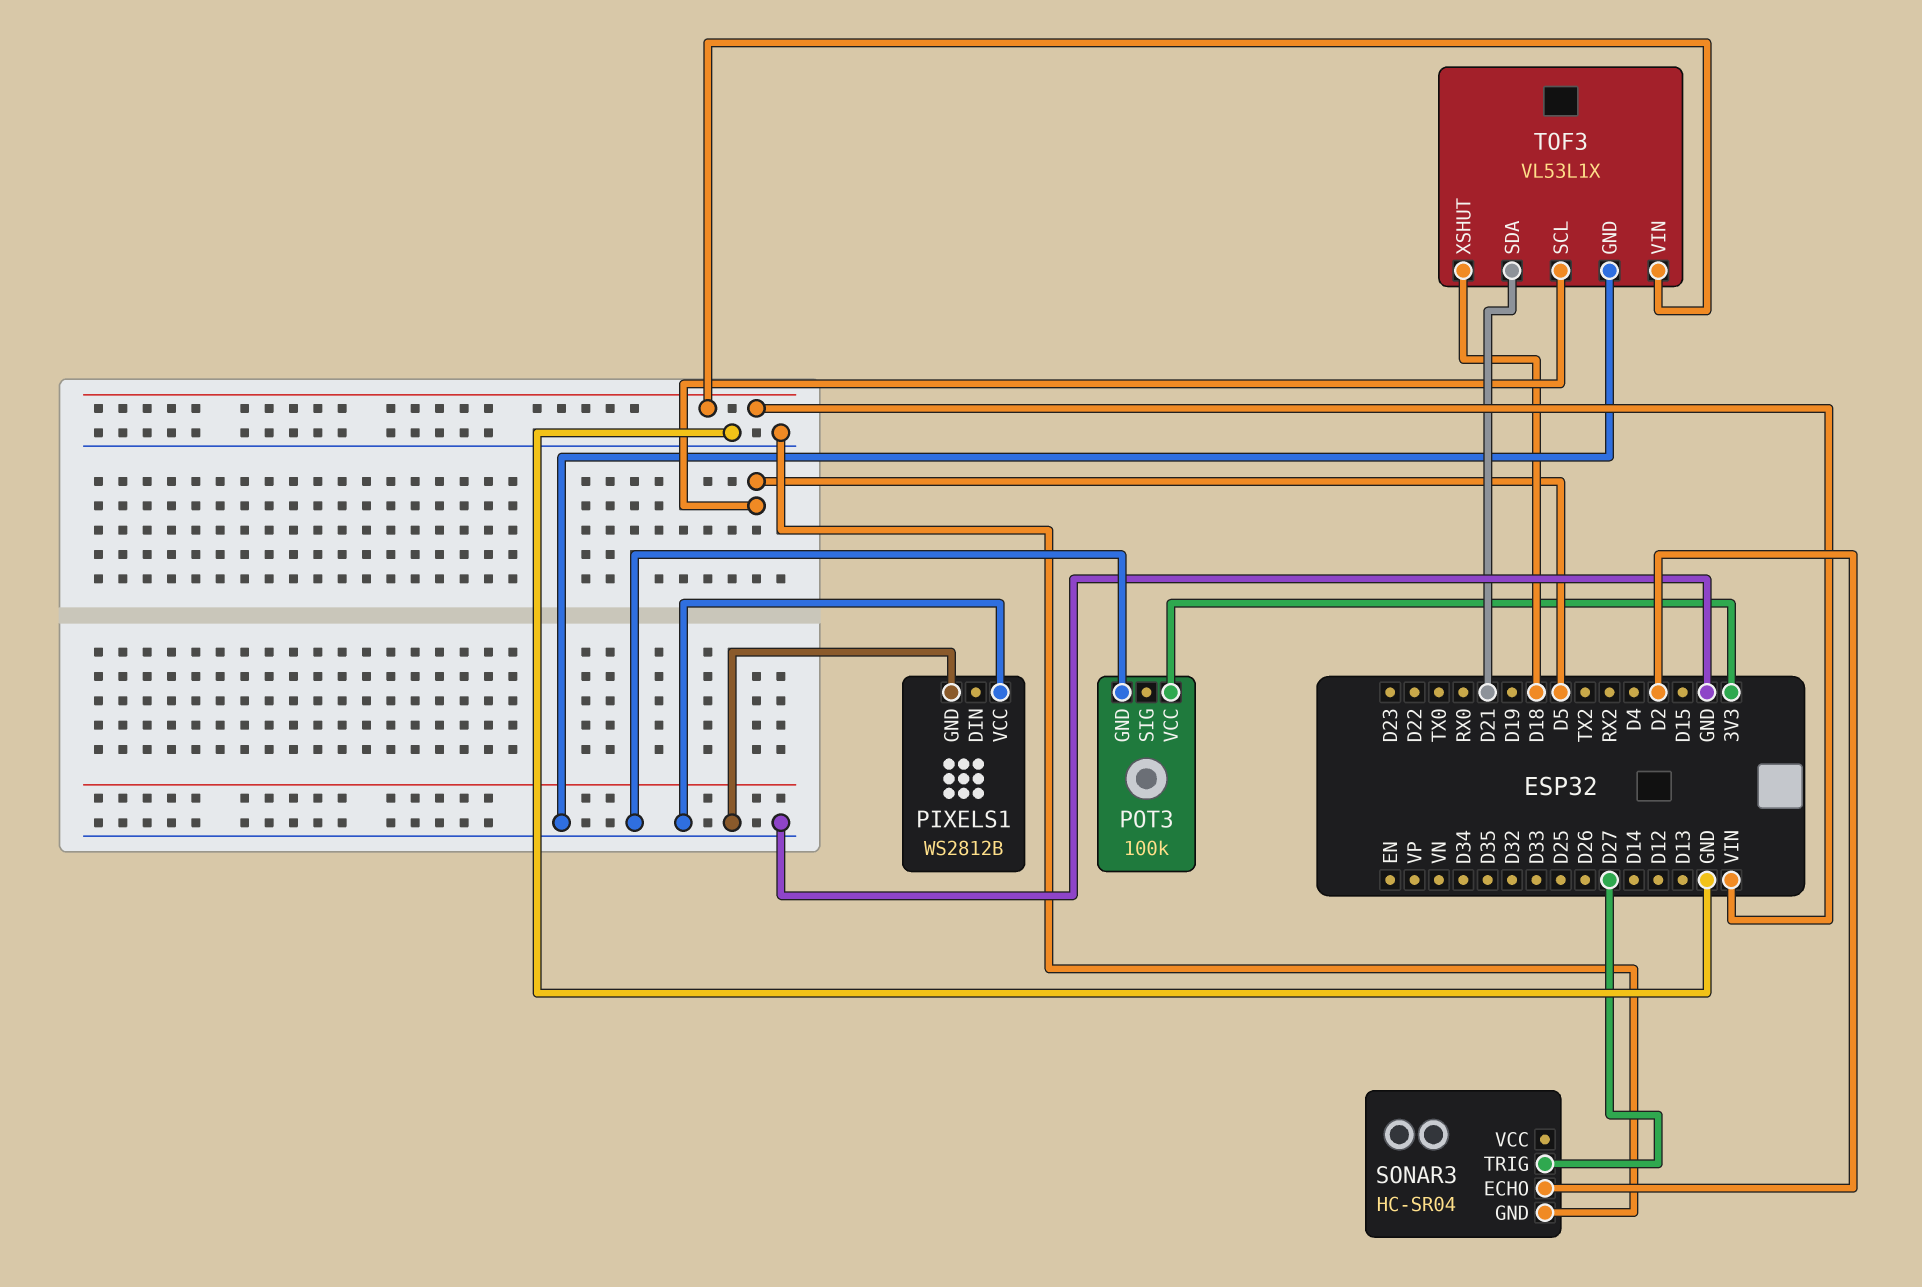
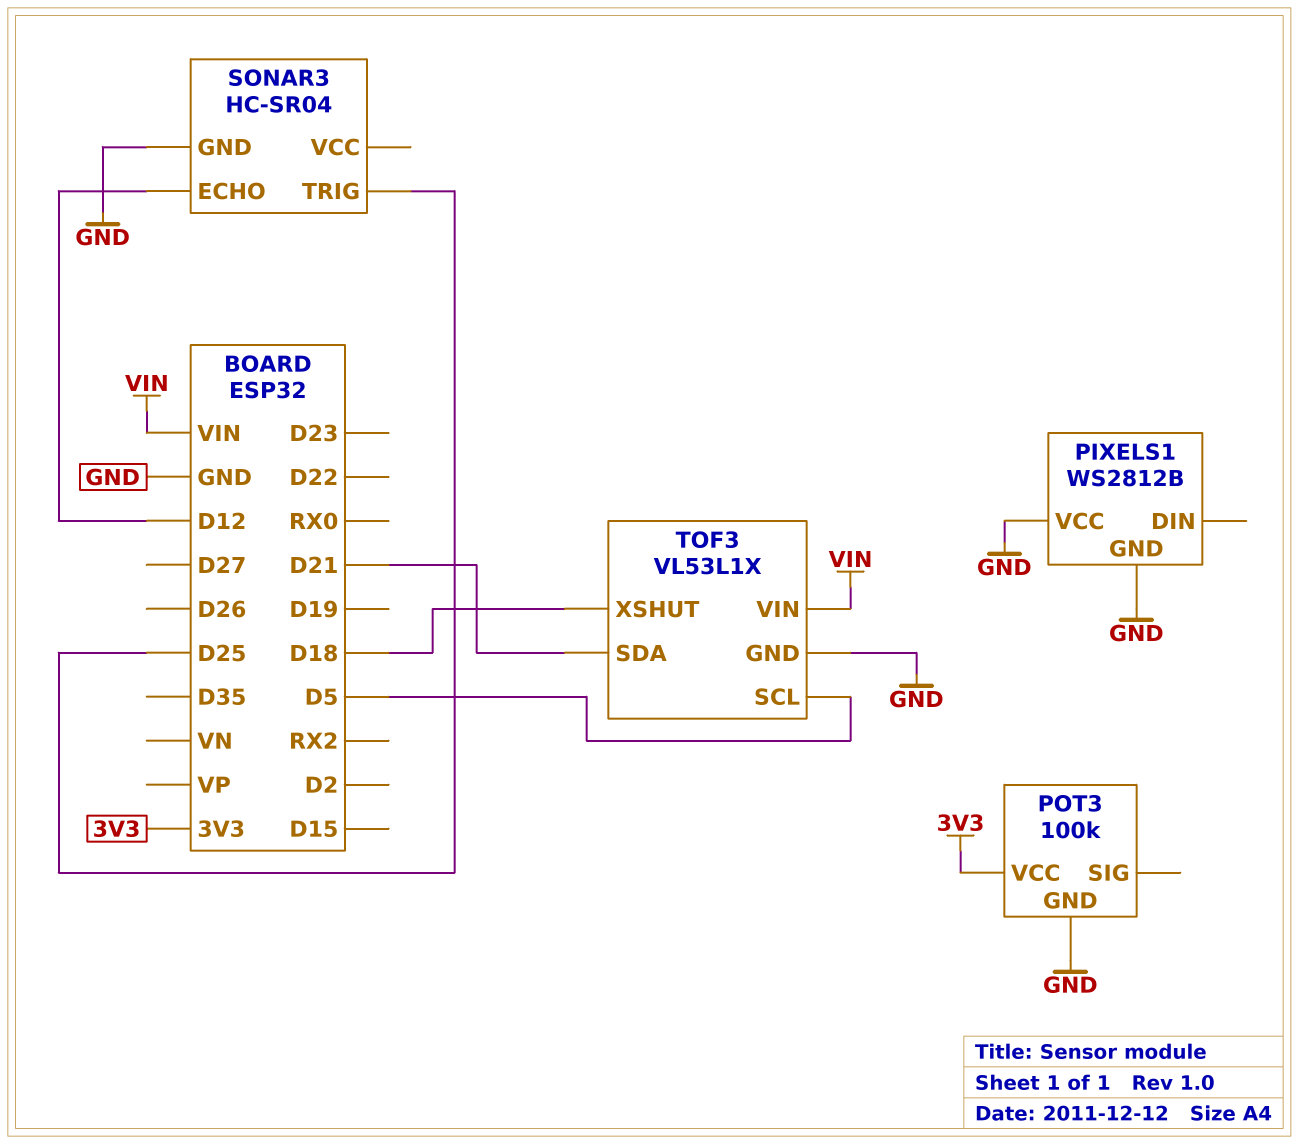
SONAR3 pin ECHO: D2 -> D12
SONAR3 pin TRIG: D27 -> D25

